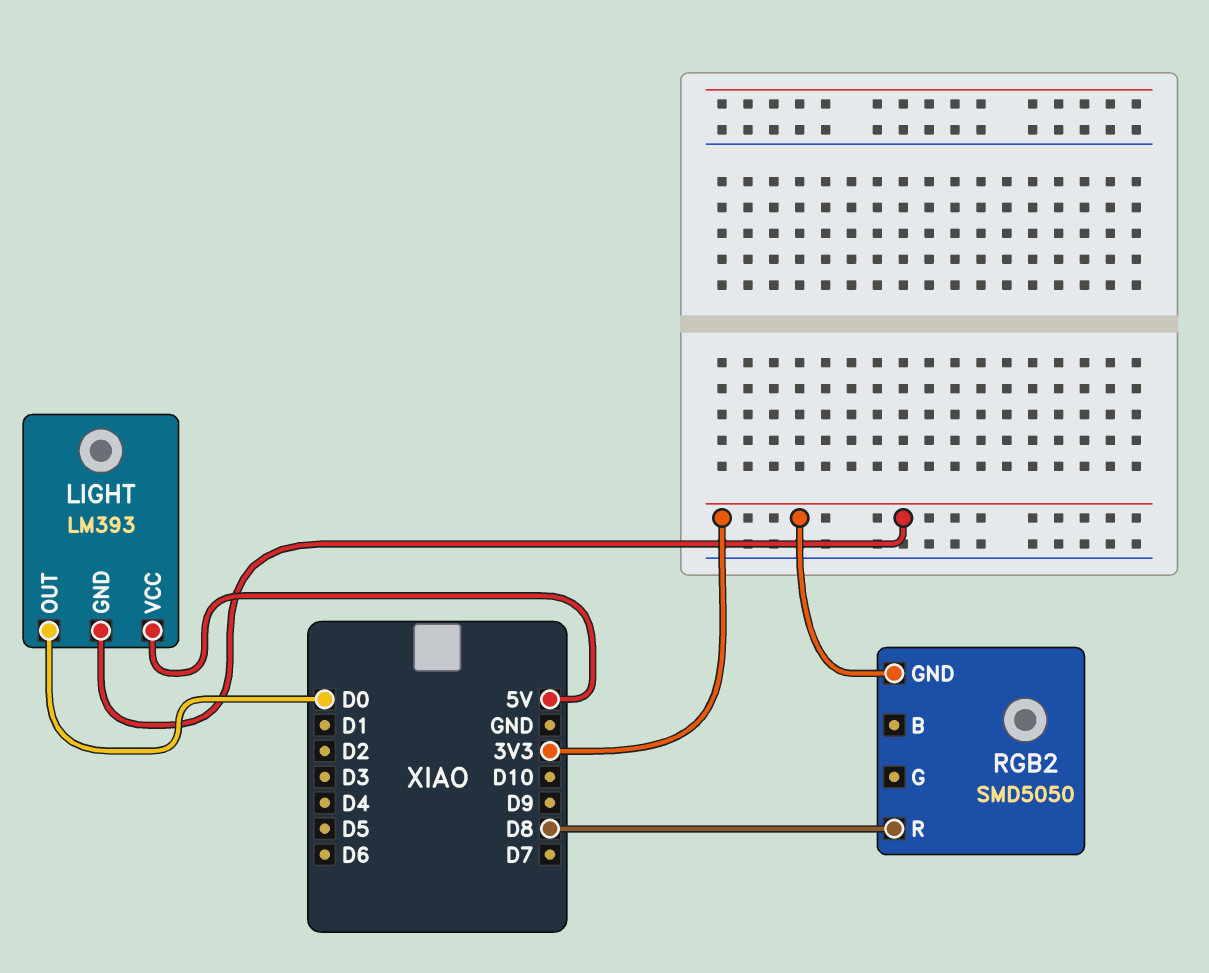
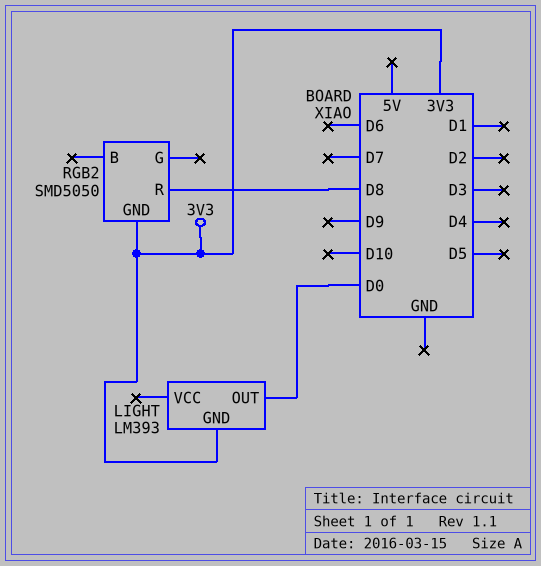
LIGHT pin VCC: 5V -> none

